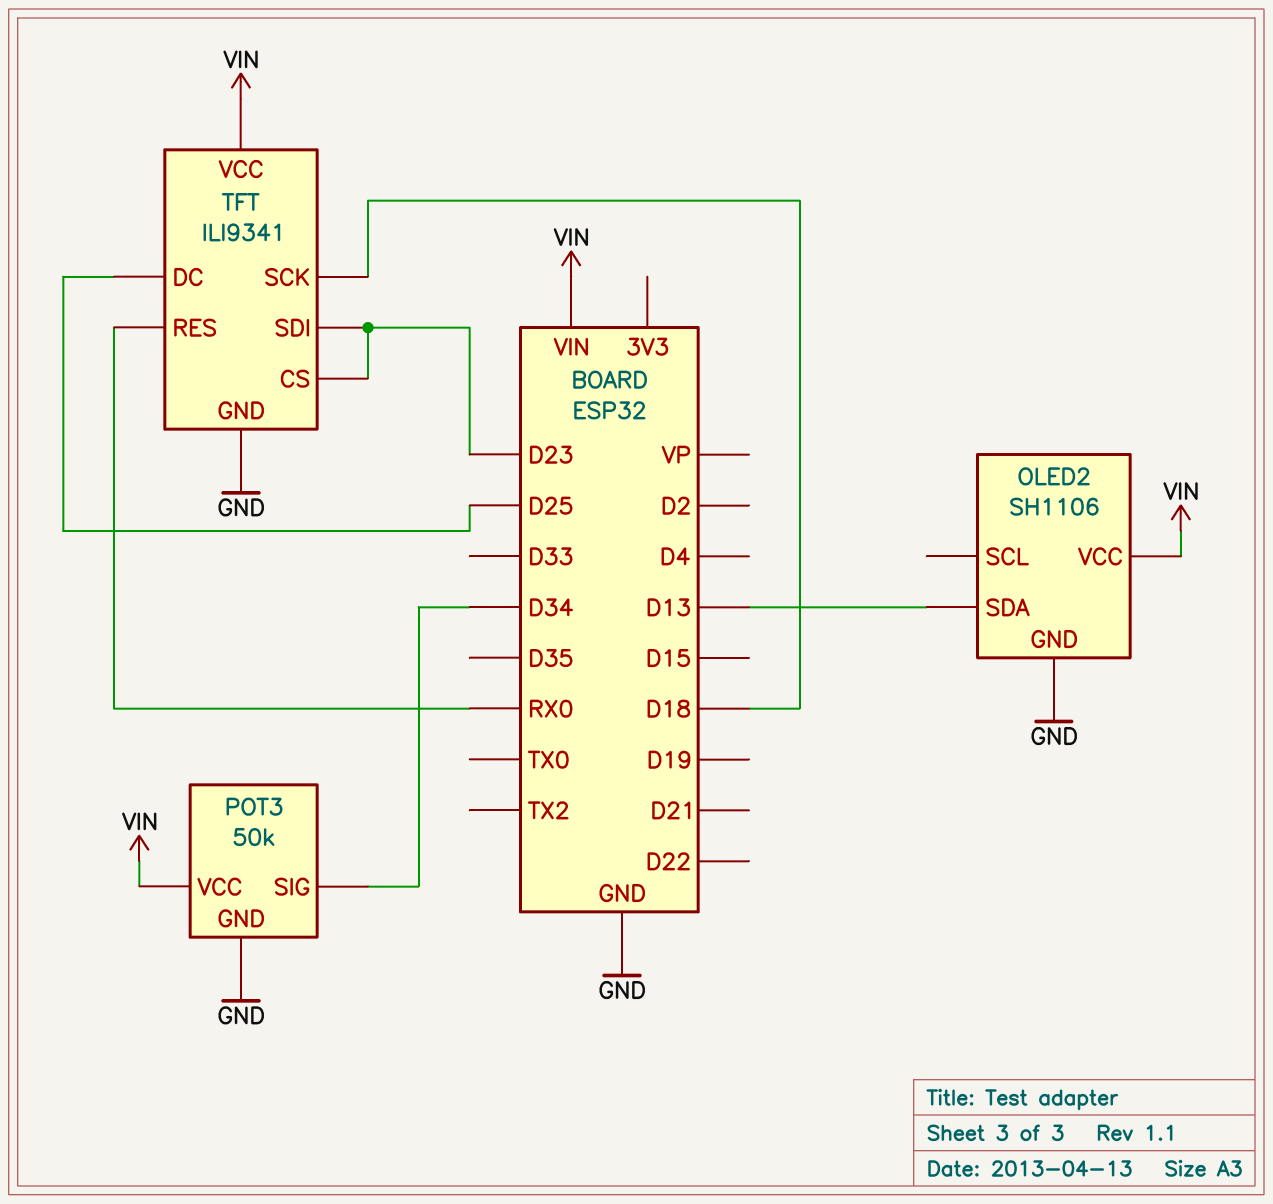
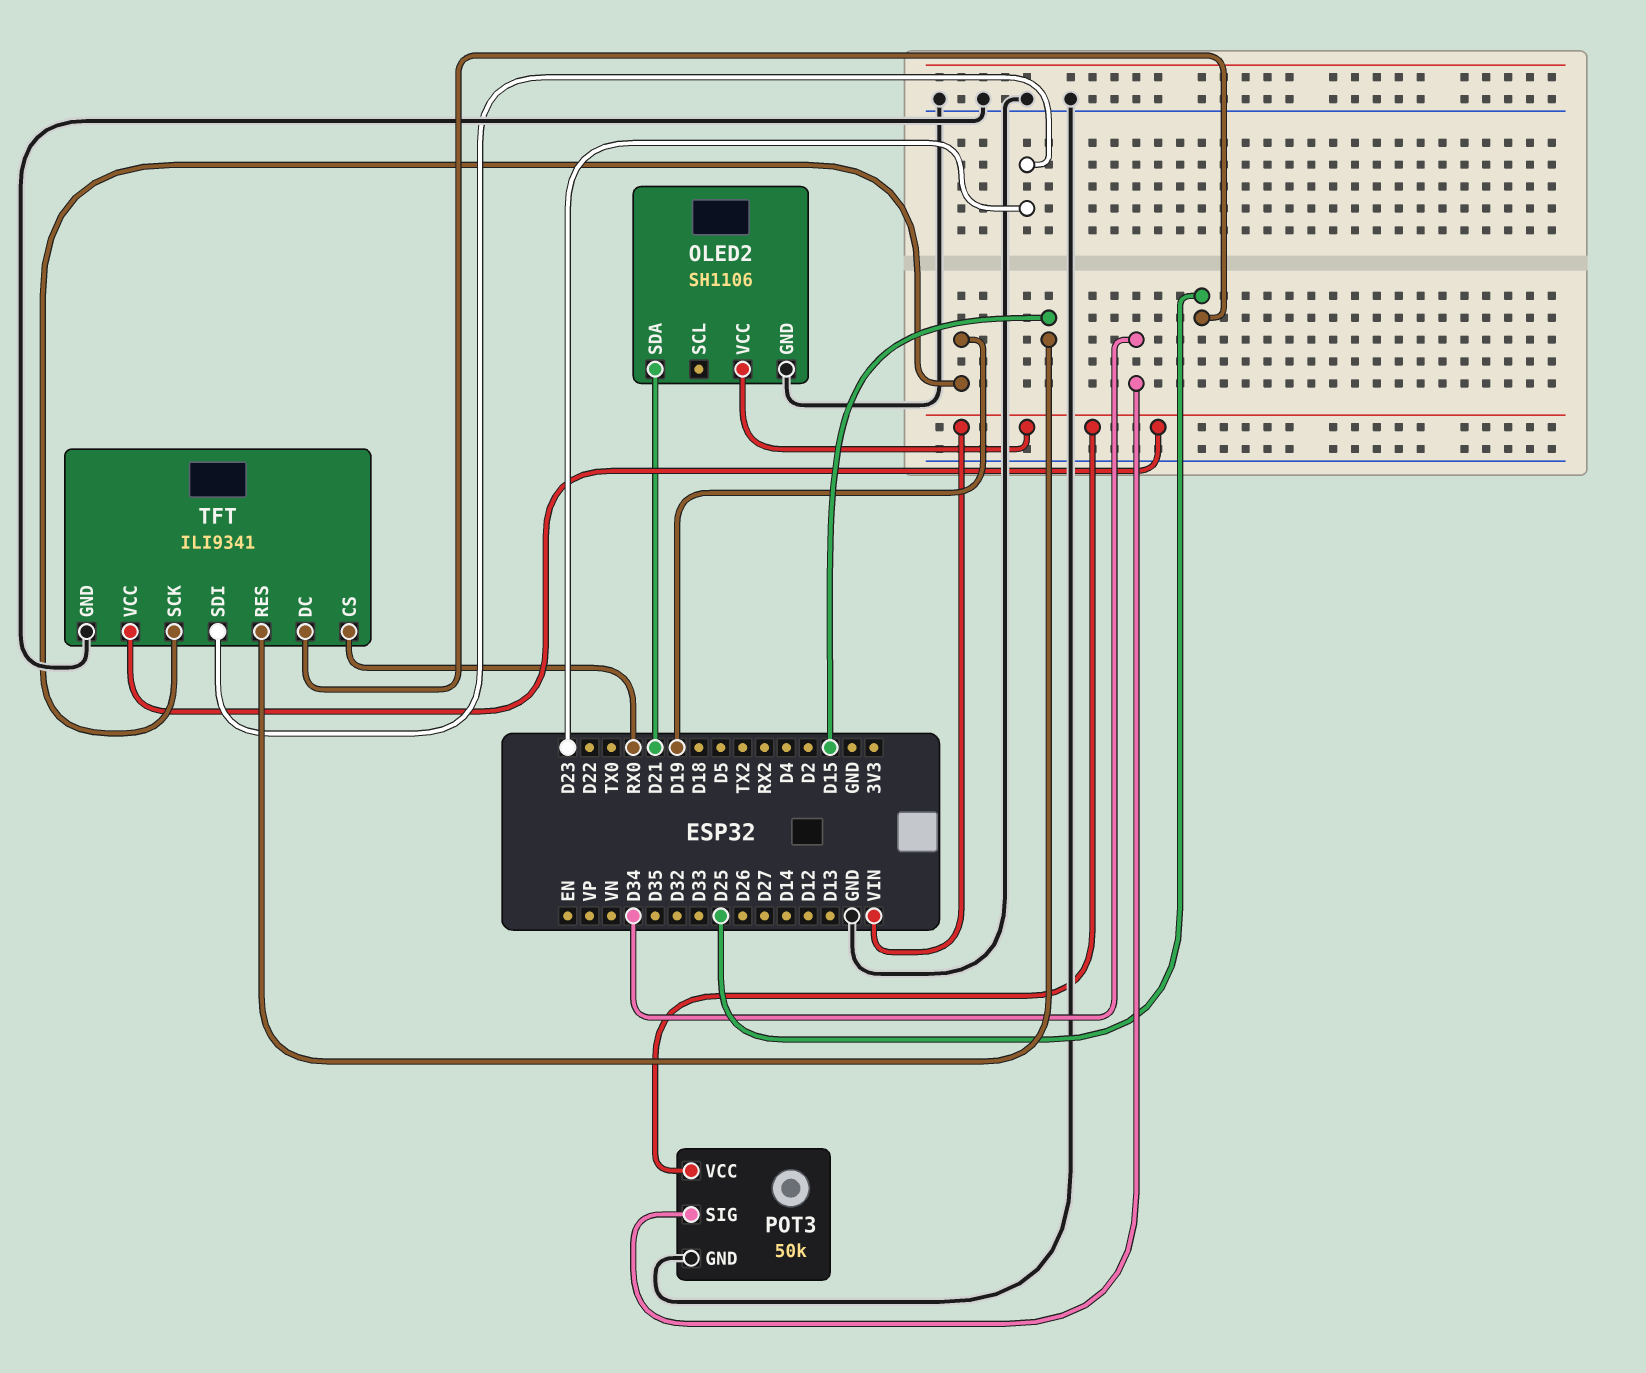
OLED2 pin SDA: D13 -> D21
TFT pin CS: D23 -> RX0
TFT pin RES: RX0 -> D15
TFT pin SCK: D18 -> D19

